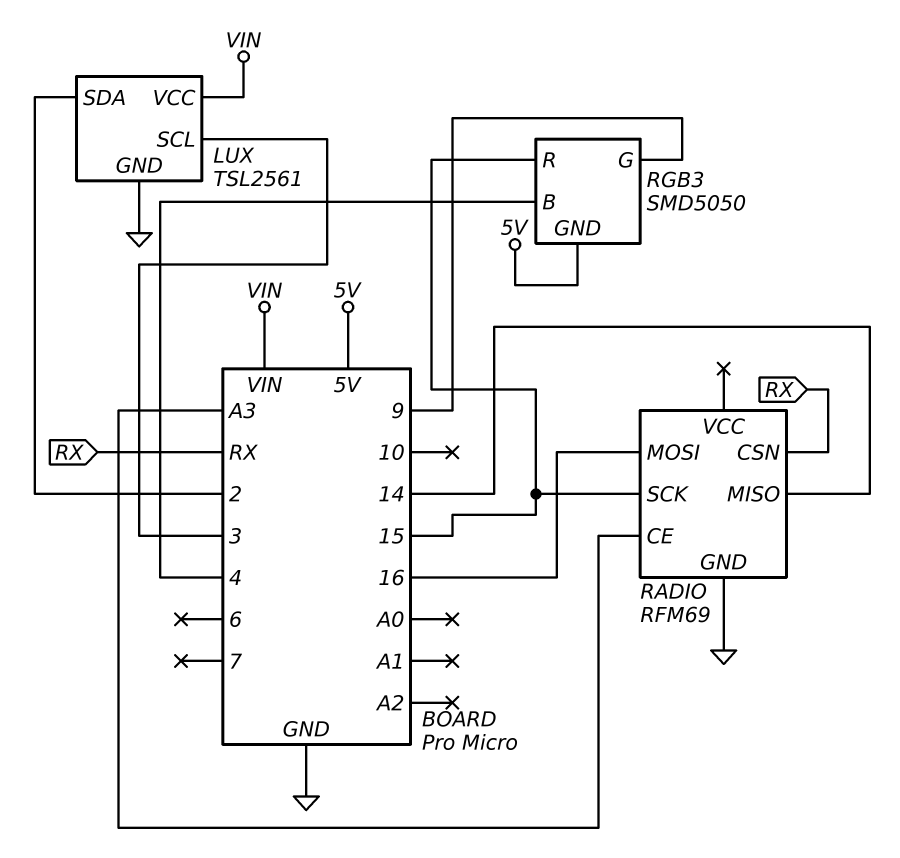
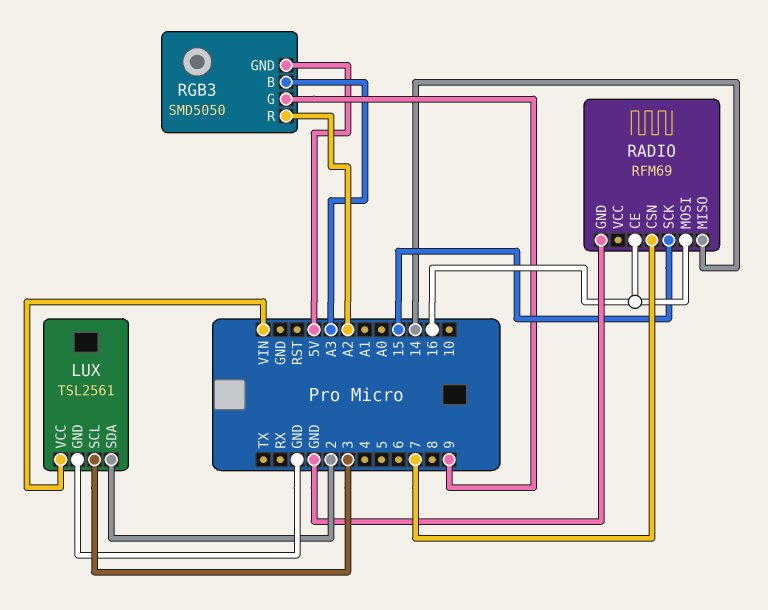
RADIO pin CE: A3 -> 16
RADIO pin CSN: RX -> 7
RGB3 pin B: 4 -> A3
RGB3 pin R: 15 -> A2

